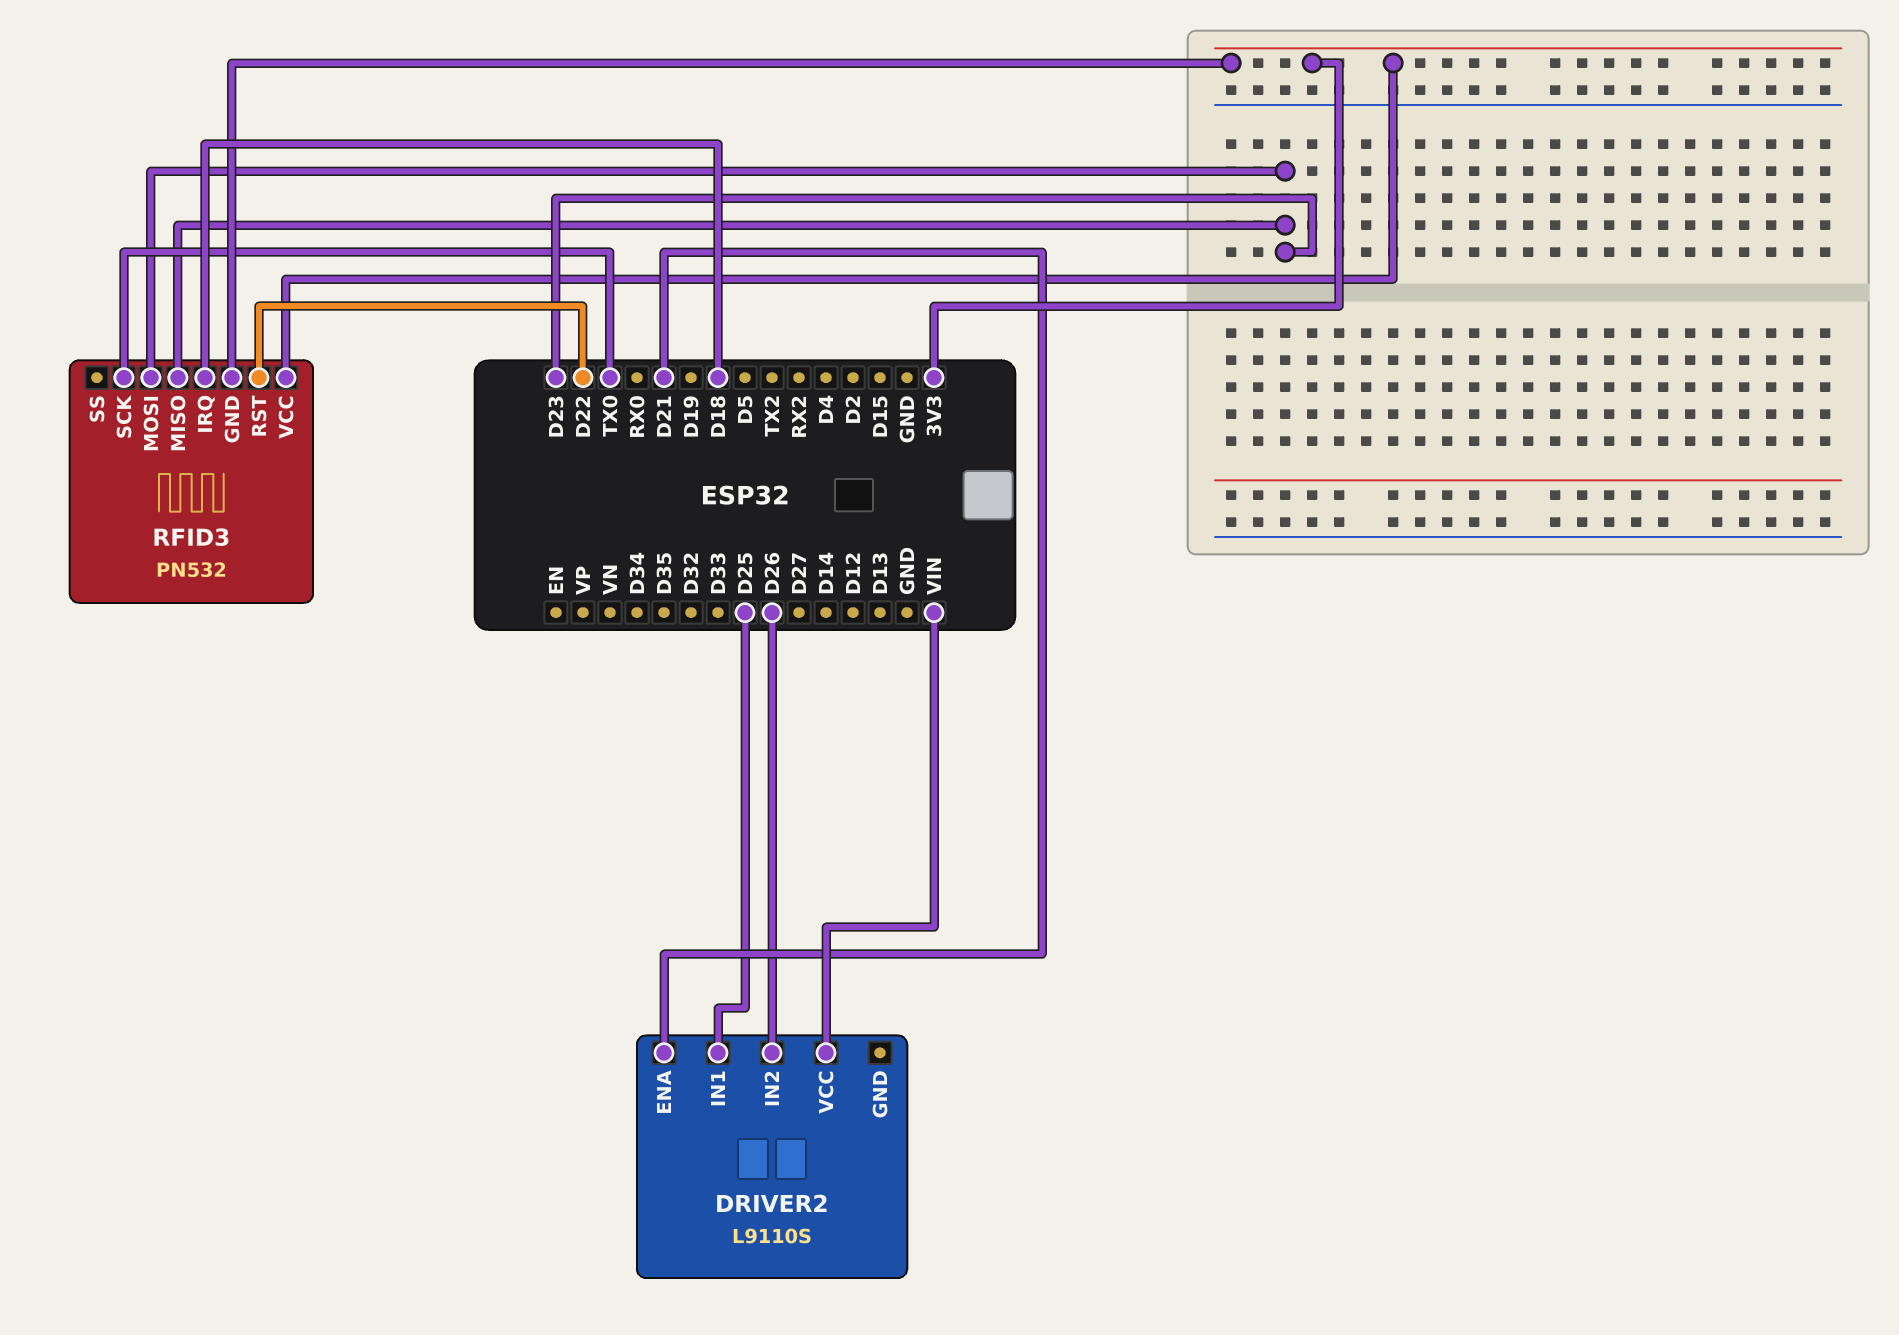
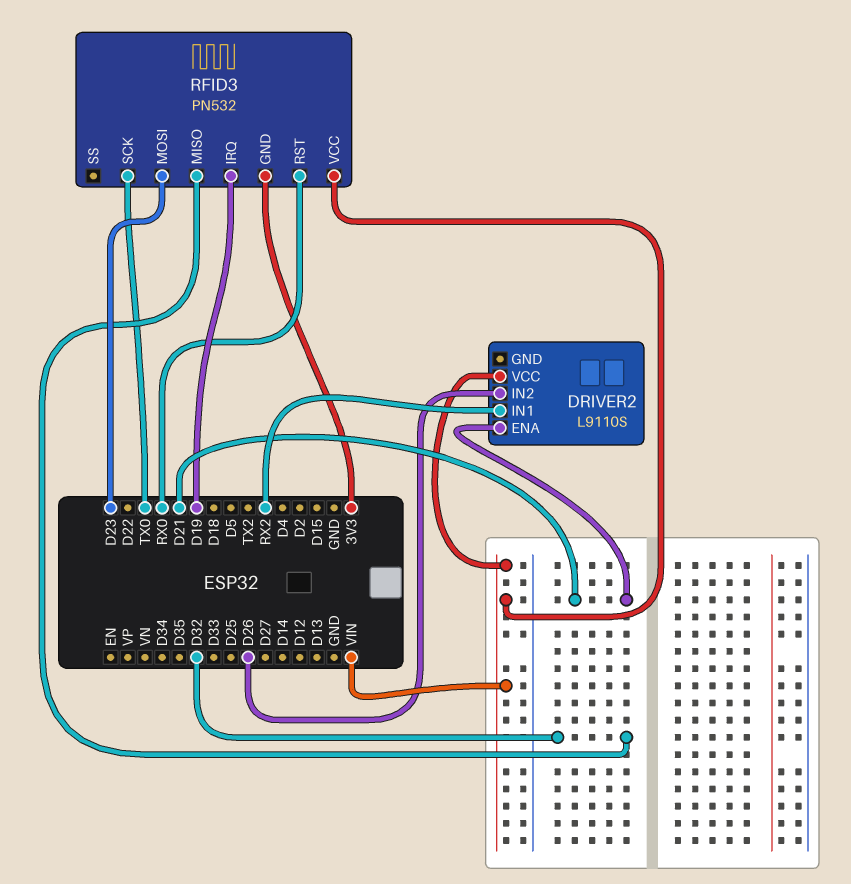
DRIVER2 pin IN1: D25 -> RX2
RFID3 pin IRQ: D18 -> D19
RFID3 pin MISO: D23 -> D32
RFID3 pin RST: D22 -> RX0
RFID3 pin VCC: 3V3 -> VIN

